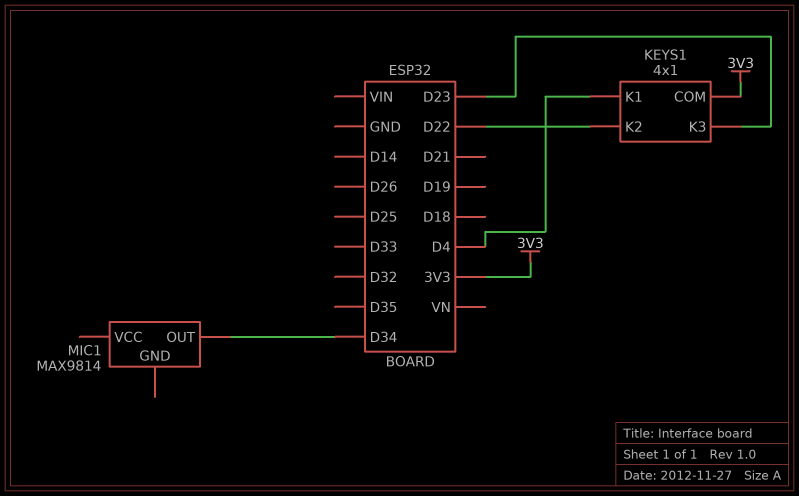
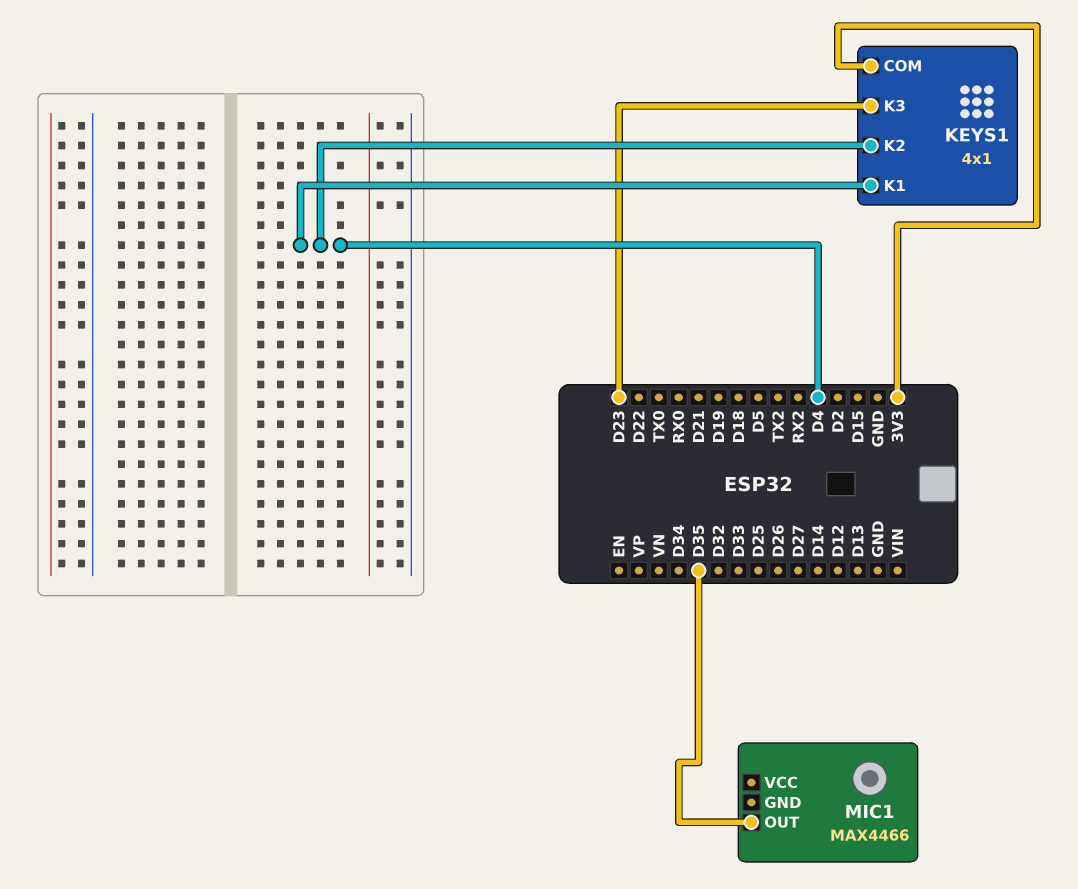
KEYS1 pin K2: D22 -> D4
MIC1: MAX9814 -> MAX4466
MIC1 pin OUT: D34 -> D35

